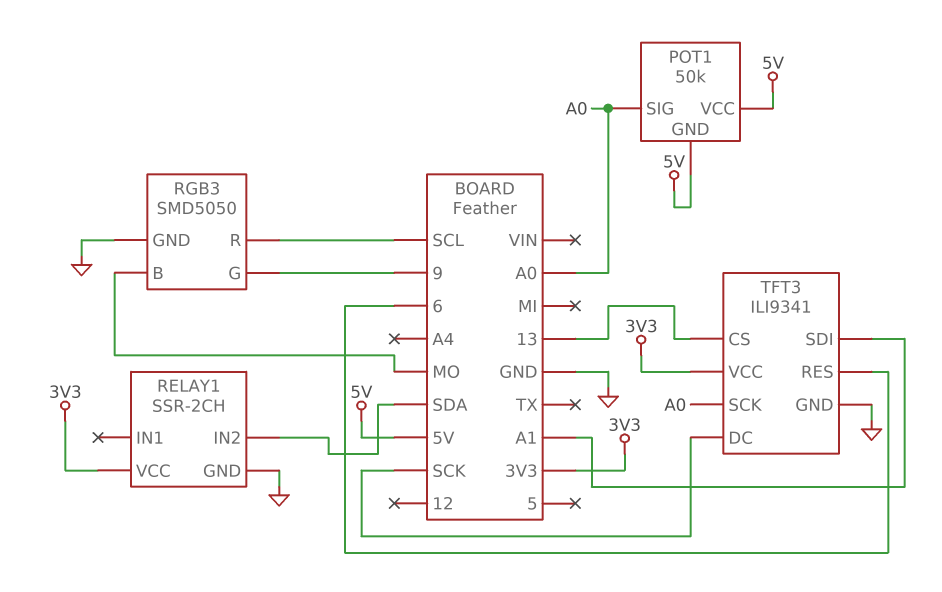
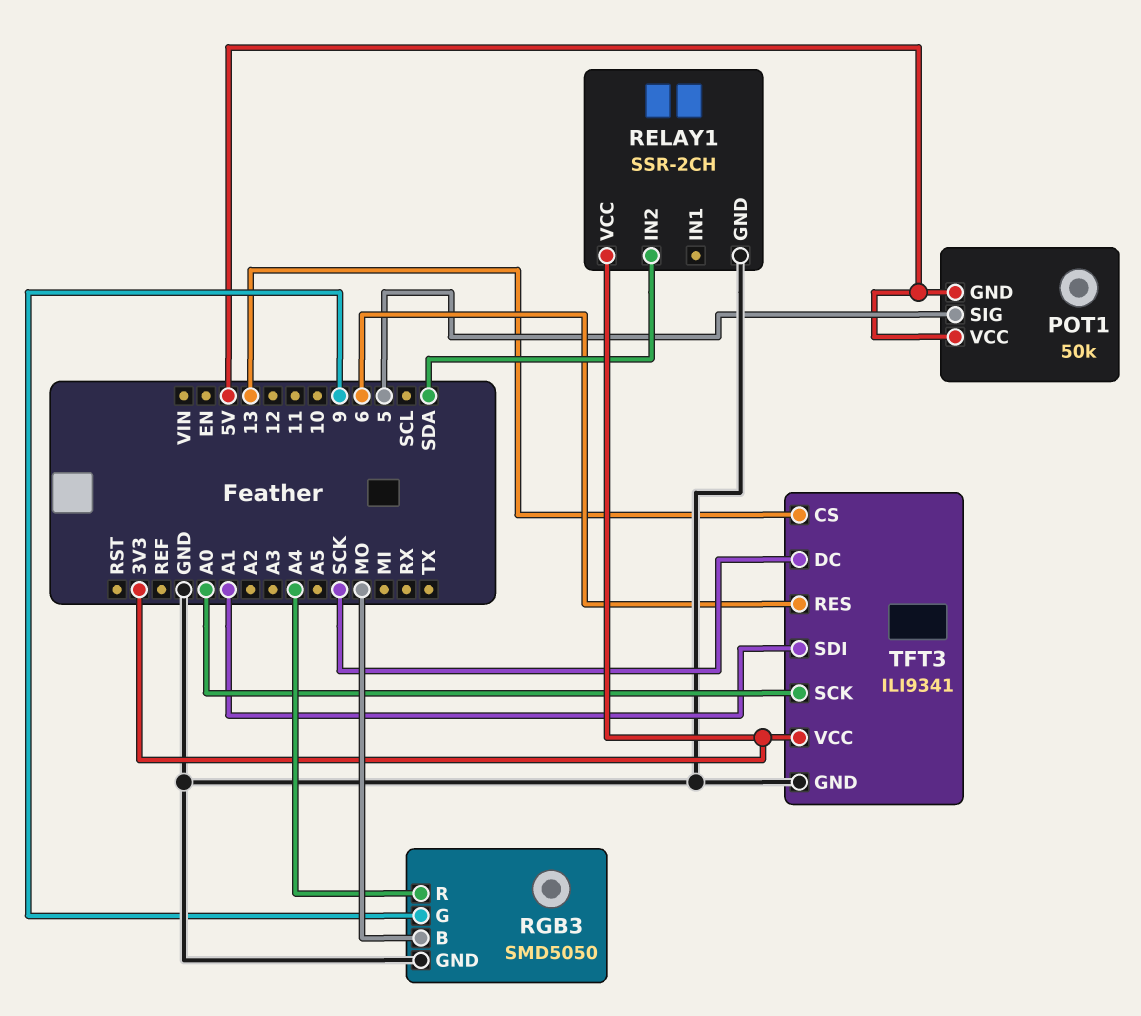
POT1 pin SIG: A0 -> 5
RGB3 pin R: SCL -> A4

